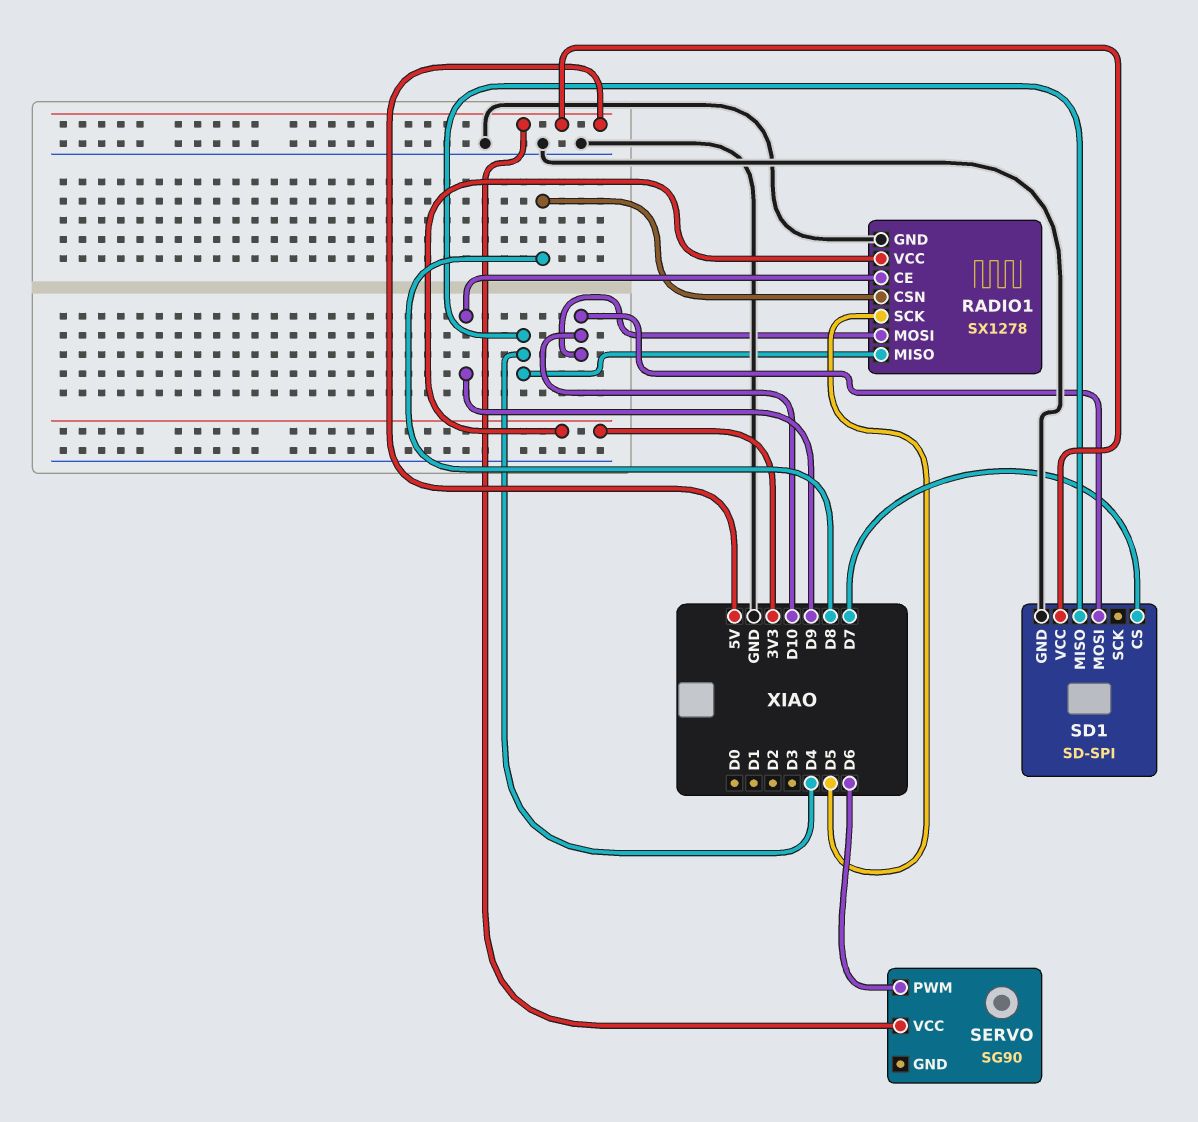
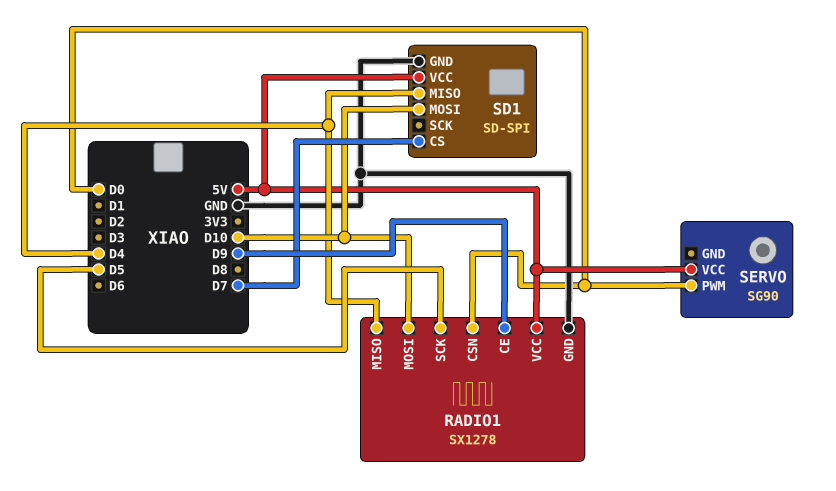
RADIO1 pin CSN: D8 -> D0
RADIO1 pin VCC: 3V3 -> 5V
SERVO pin PWM: D6 -> D0

